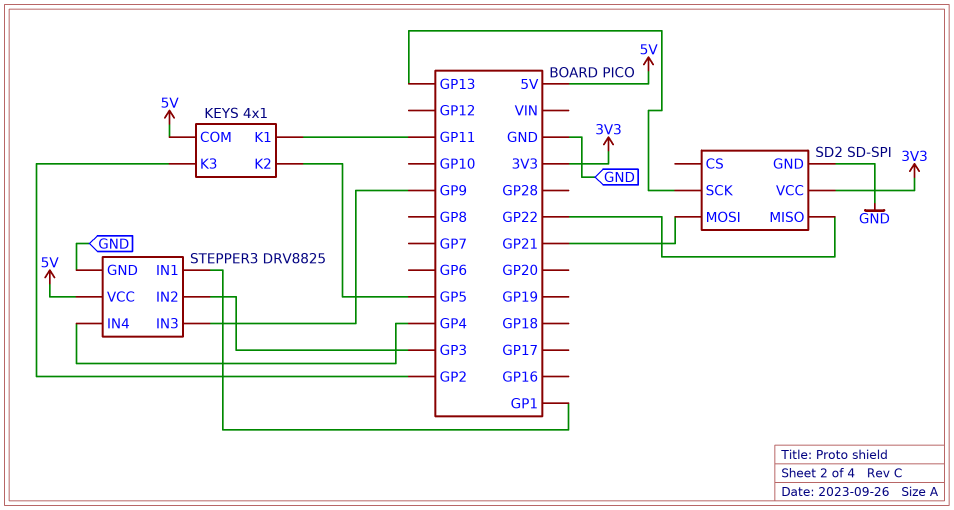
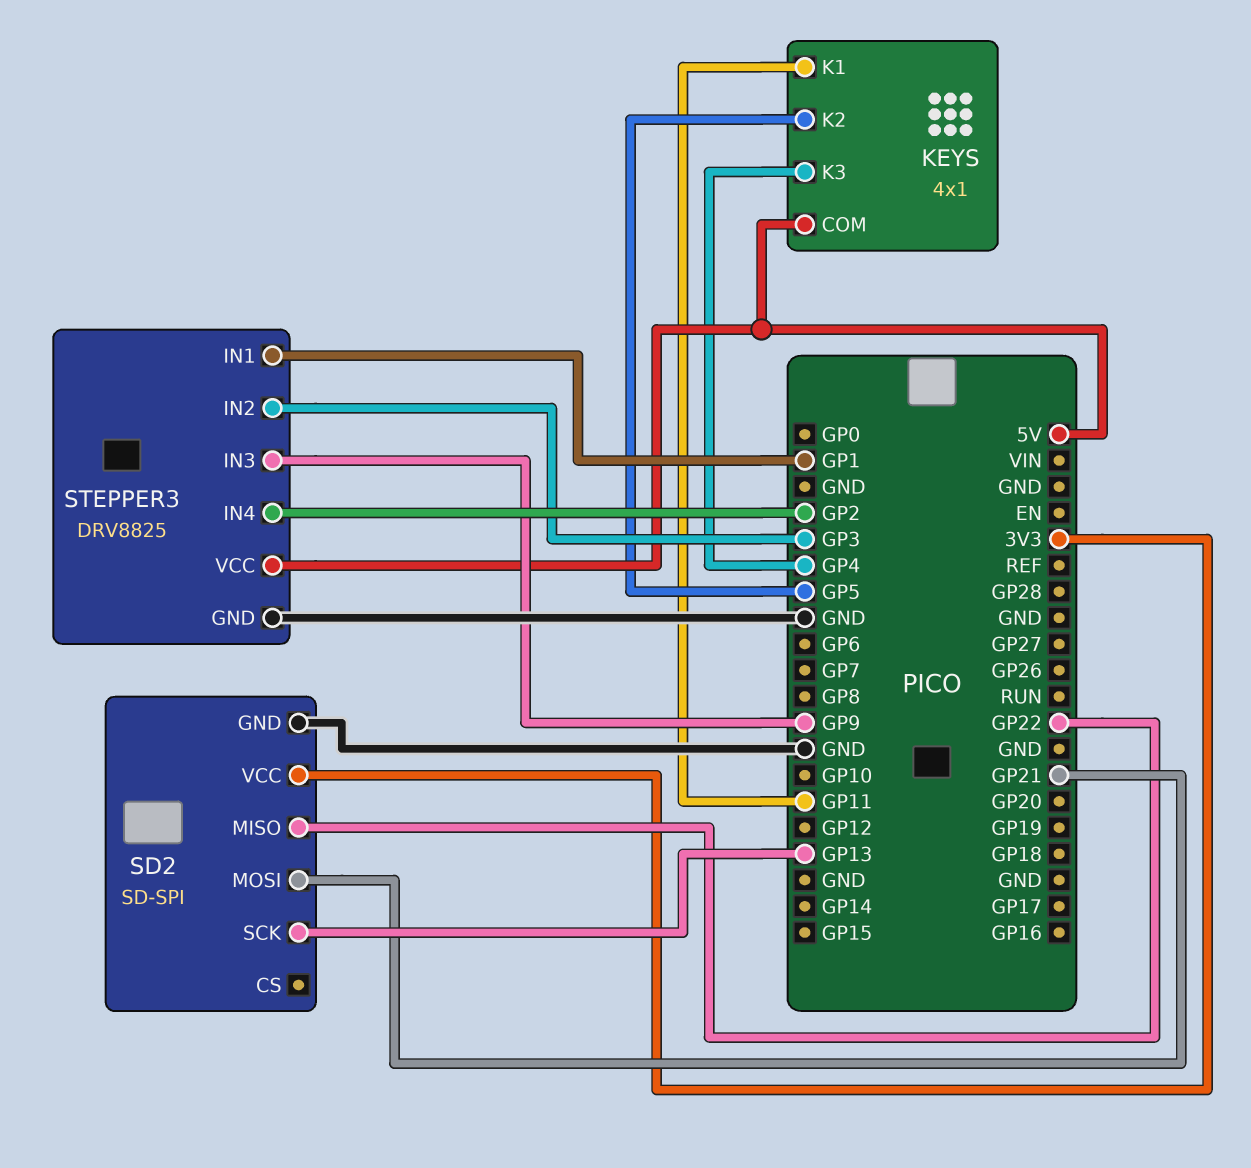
KEYS pin K3: GP2 -> GP4
STEPPER3 pin IN4: GP4 -> GP2

